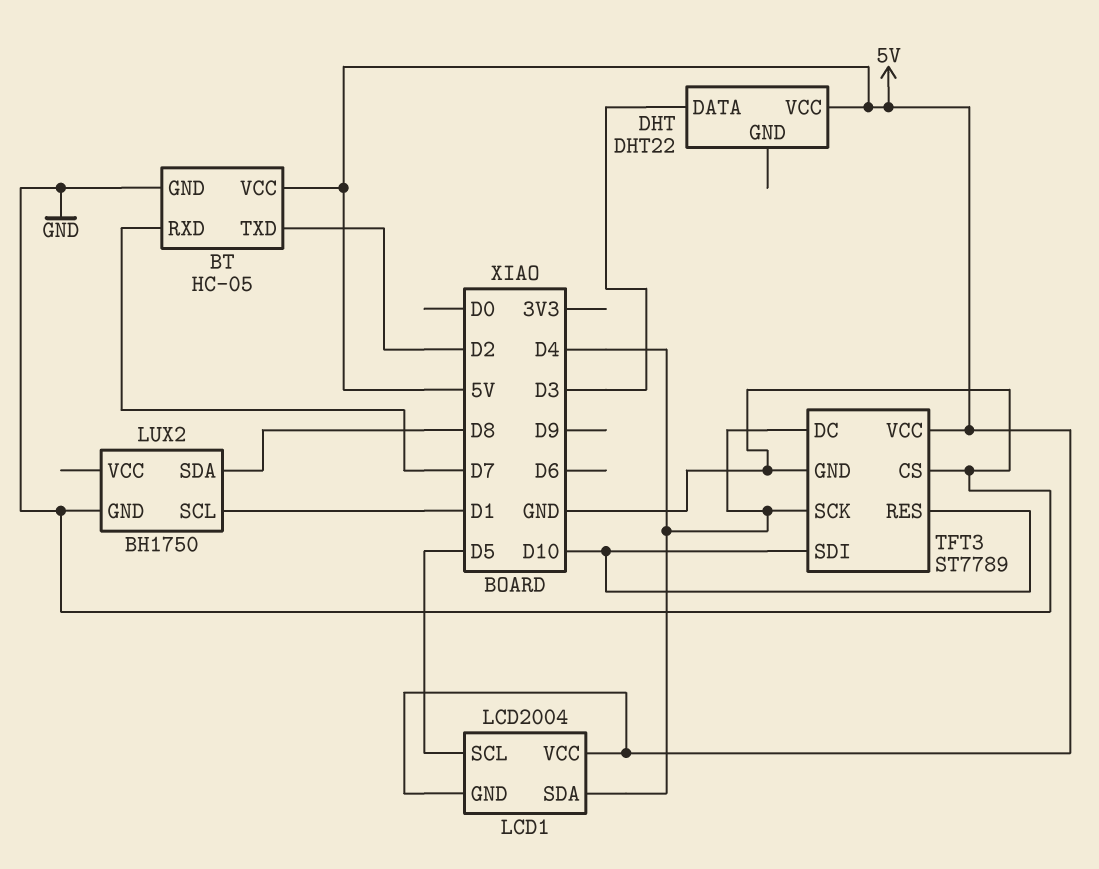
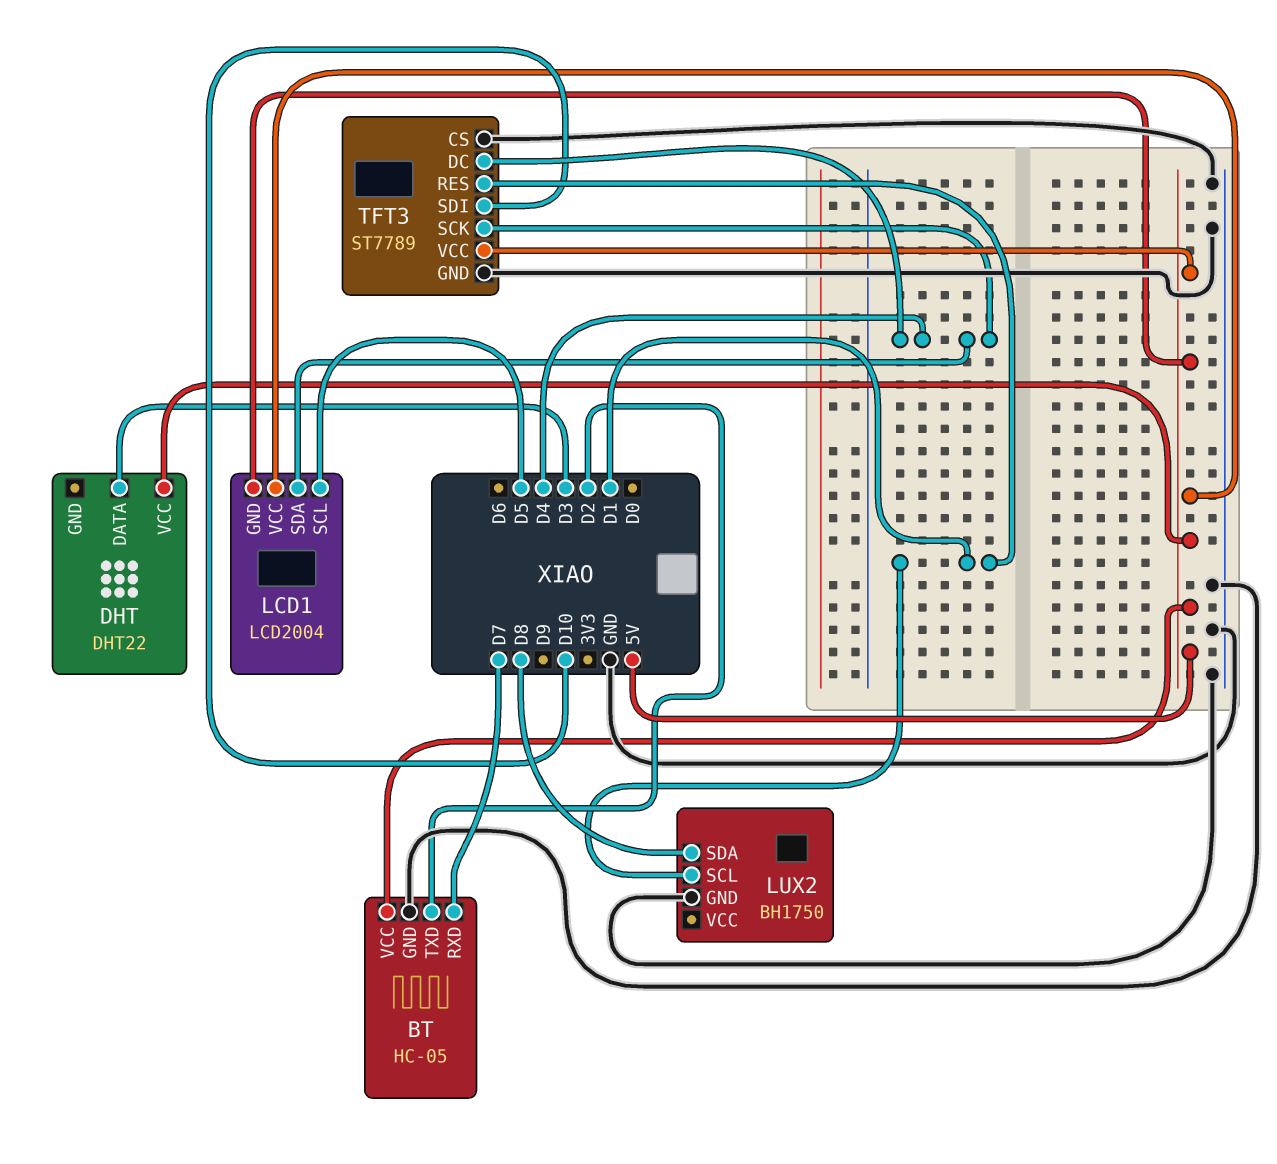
TFT3 pin RES: D10 -> D1

